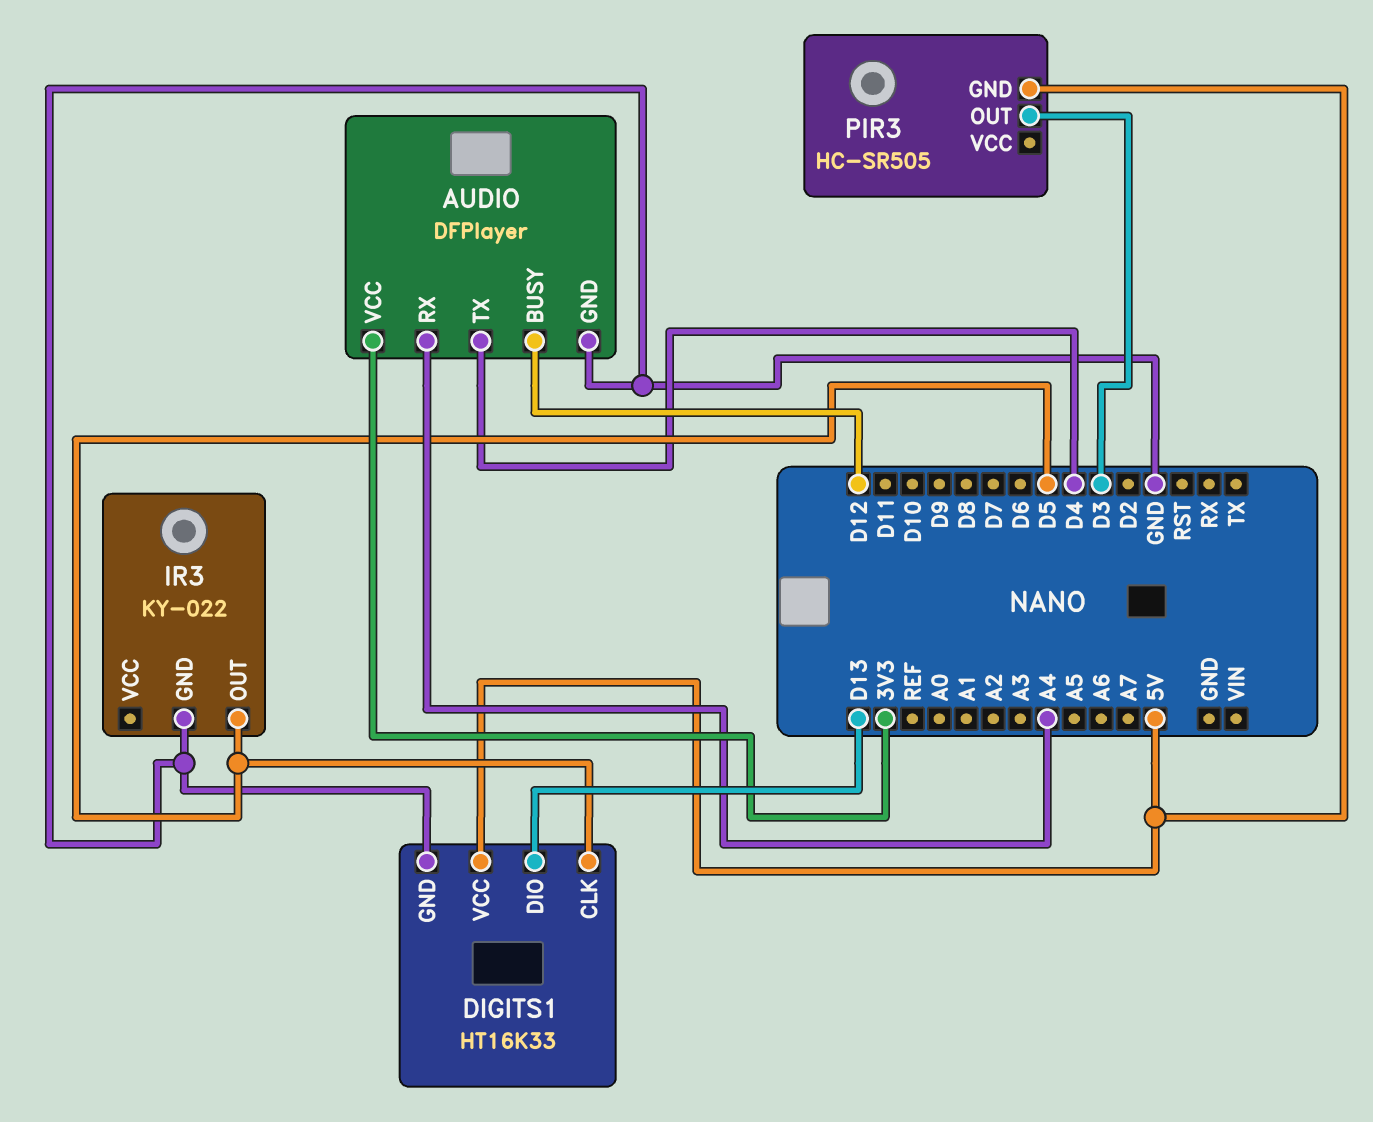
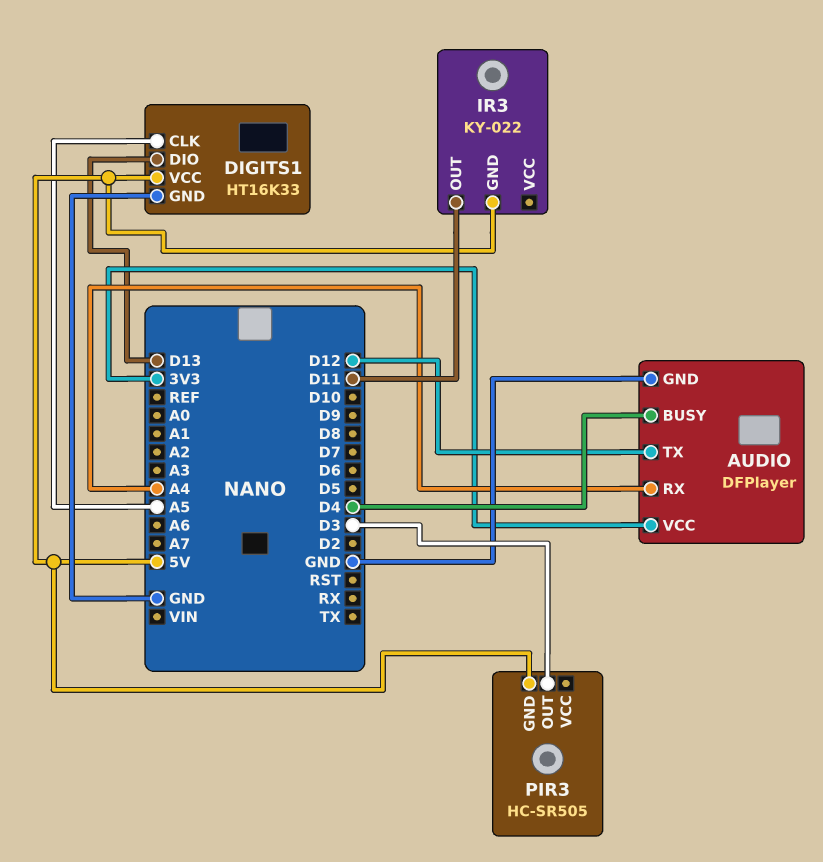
AUDIO pin BUSY: D12 -> D4
AUDIO pin TX: D4 -> D12
DIGITS1 pin CLK: D5 -> A5
IR3 pin GND: GND -> 5V
IR3 pin OUT: D5 -> D11

